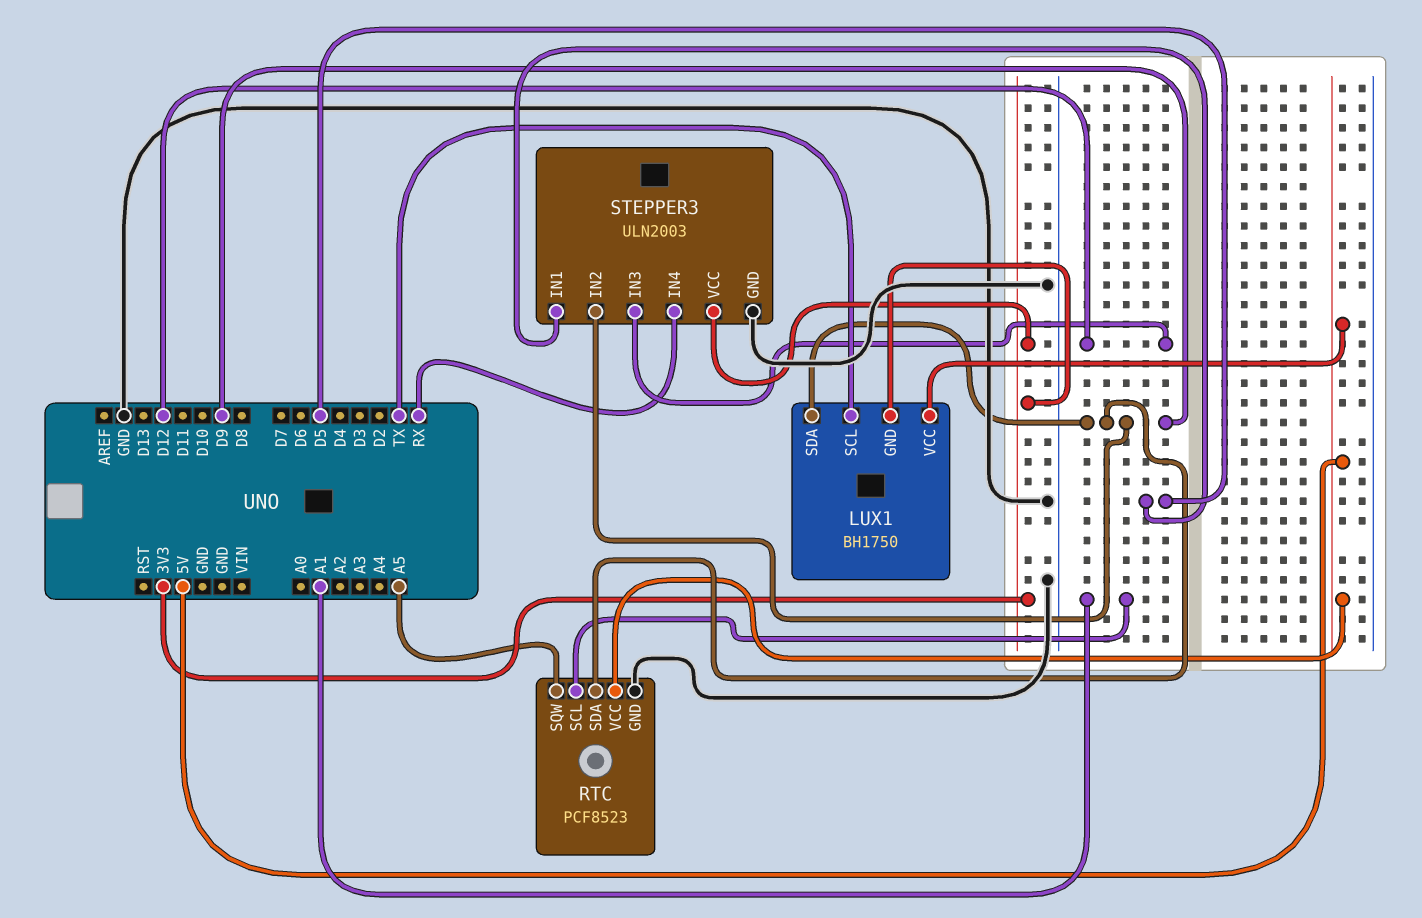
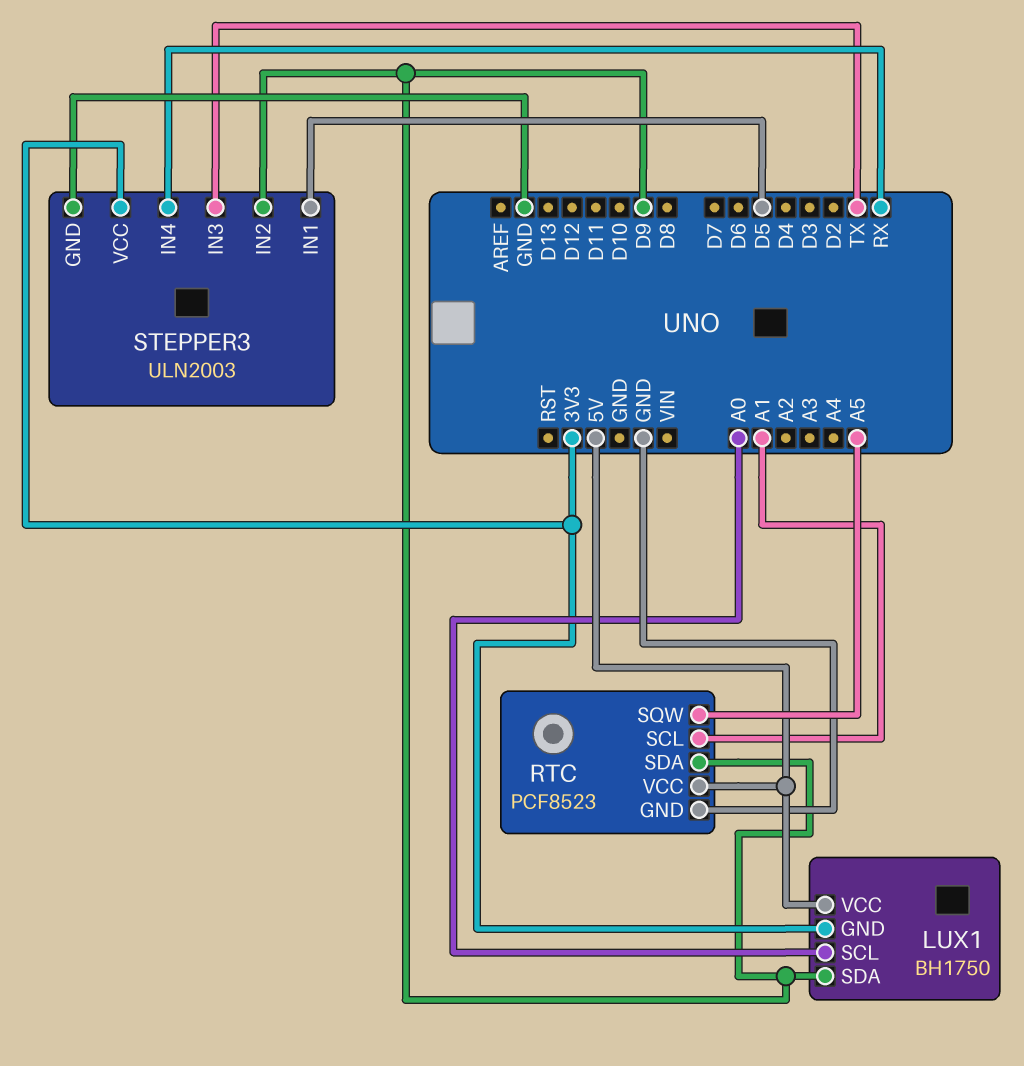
LUX1 pin SCL: TX -> A0
STEPPER3 pin IN3: D12 -> TX

